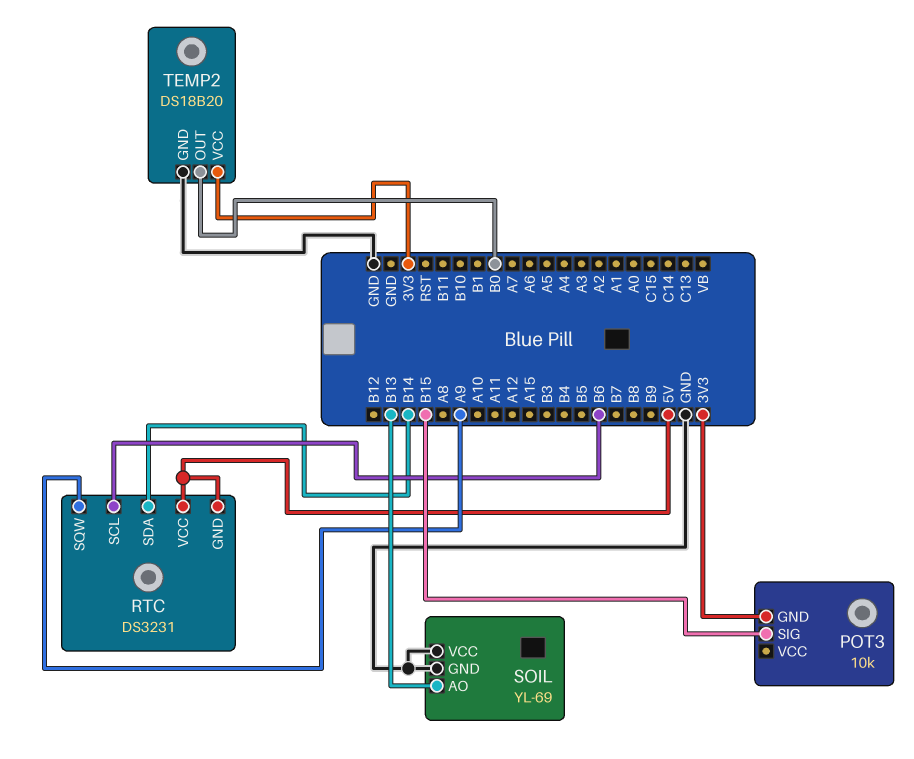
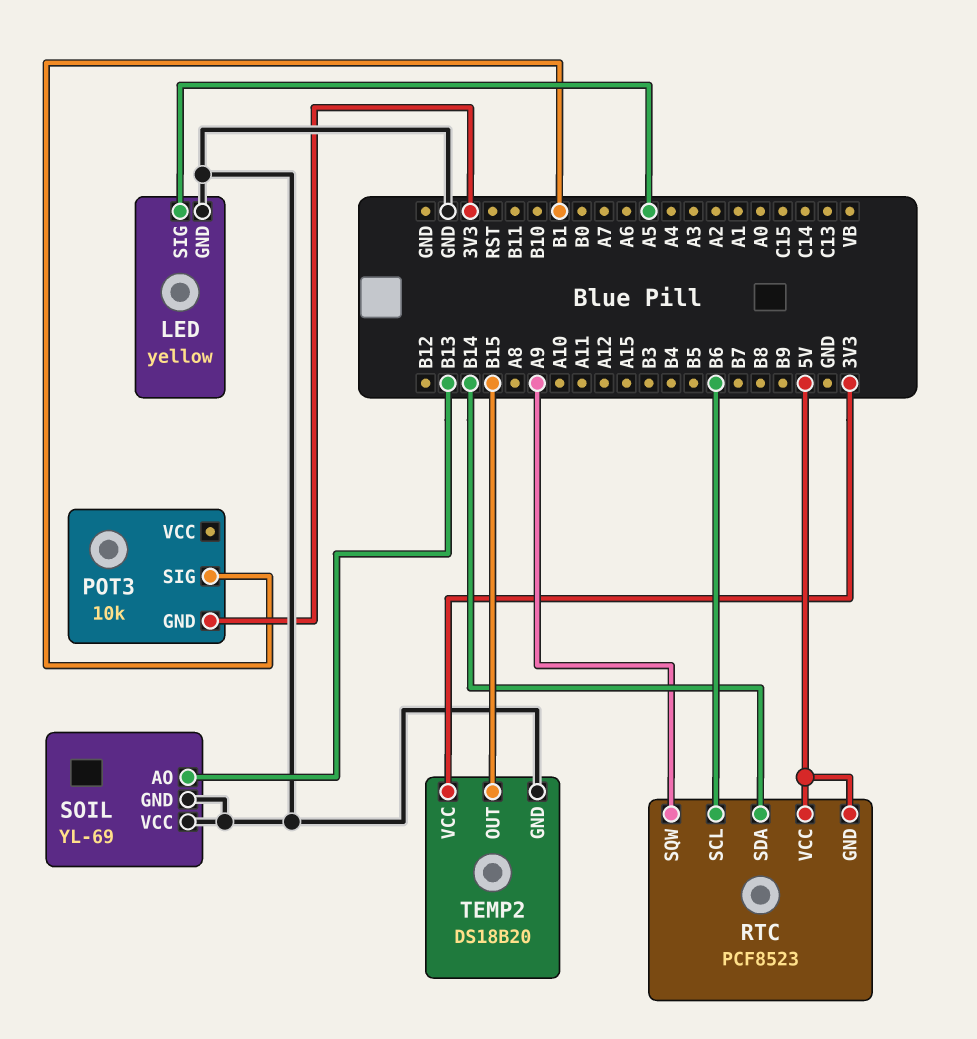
LED: none -> yellow
LED pin GND: none -> GND
LED pin SIG: none -> A5
POT3 pin SIG: B15 -> B1
RTC: DS3231 -> PCF8523
TEMP2 pin OUT: B0 -> B15

